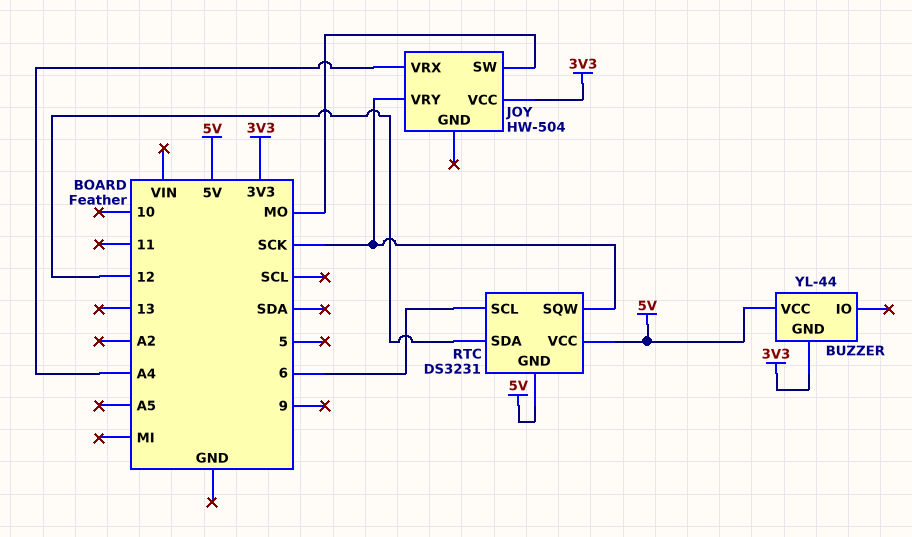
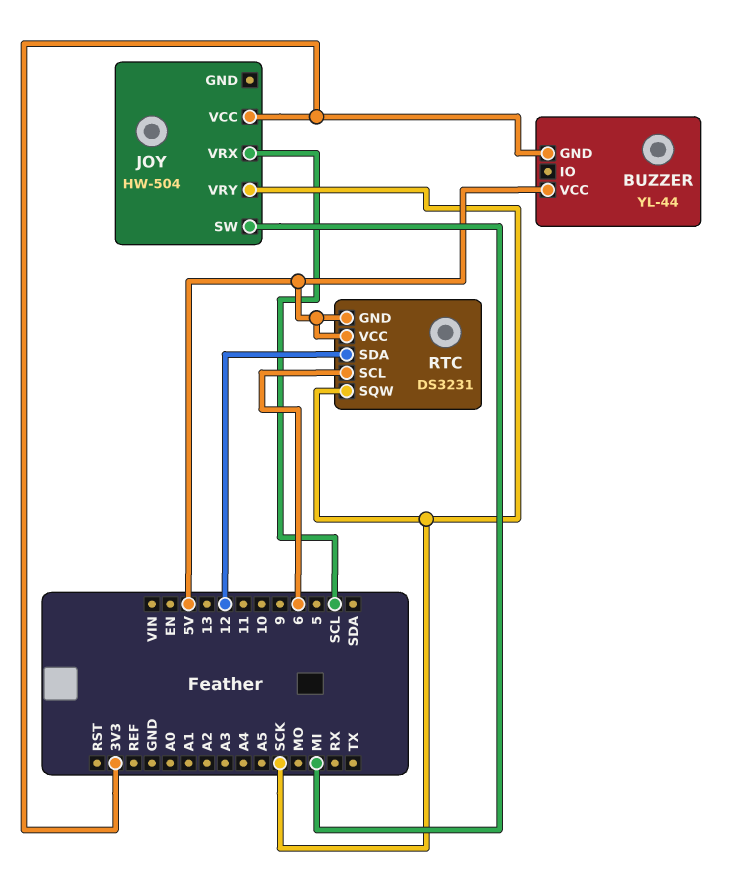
JOY pin SW: MO -> MI
JOY pin VRX: A4 -> SCL

